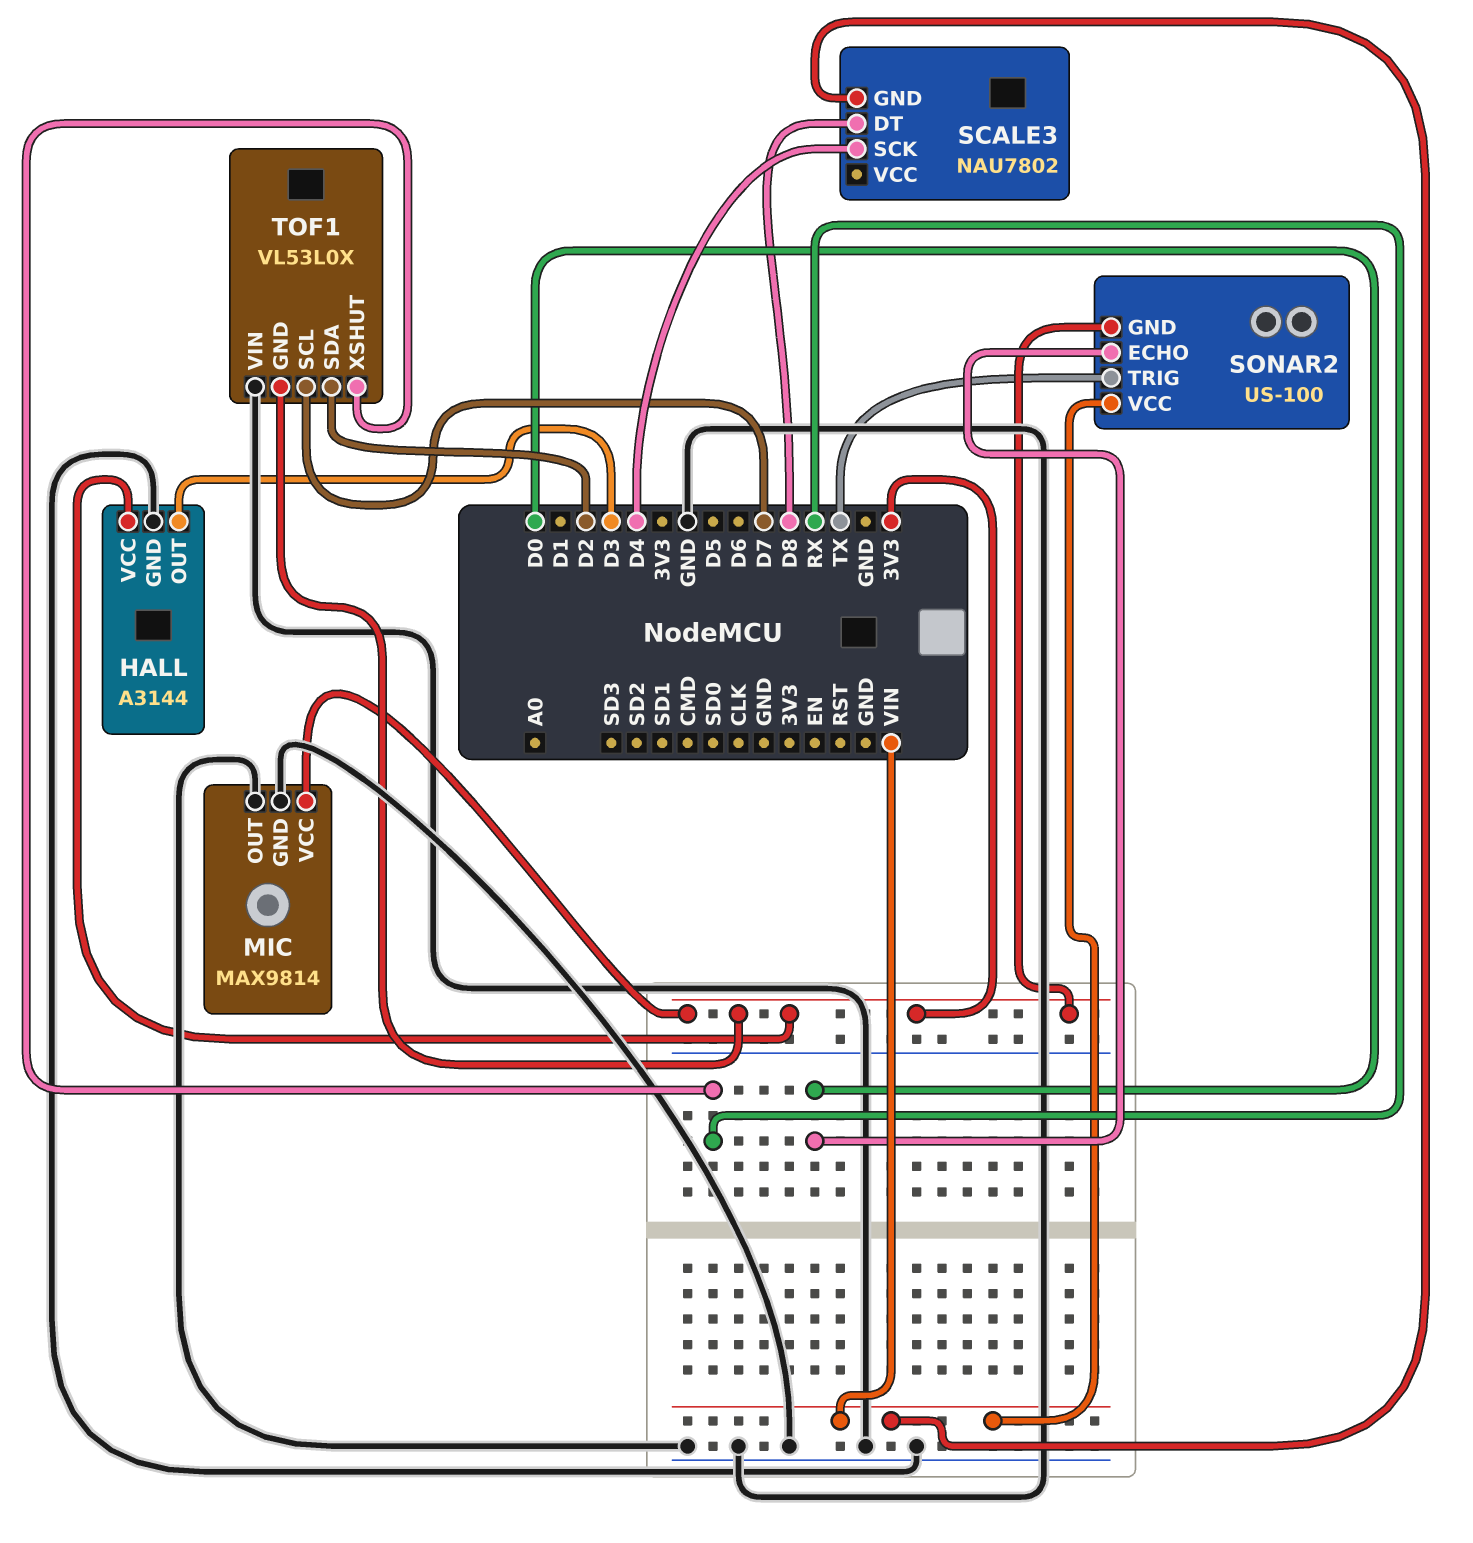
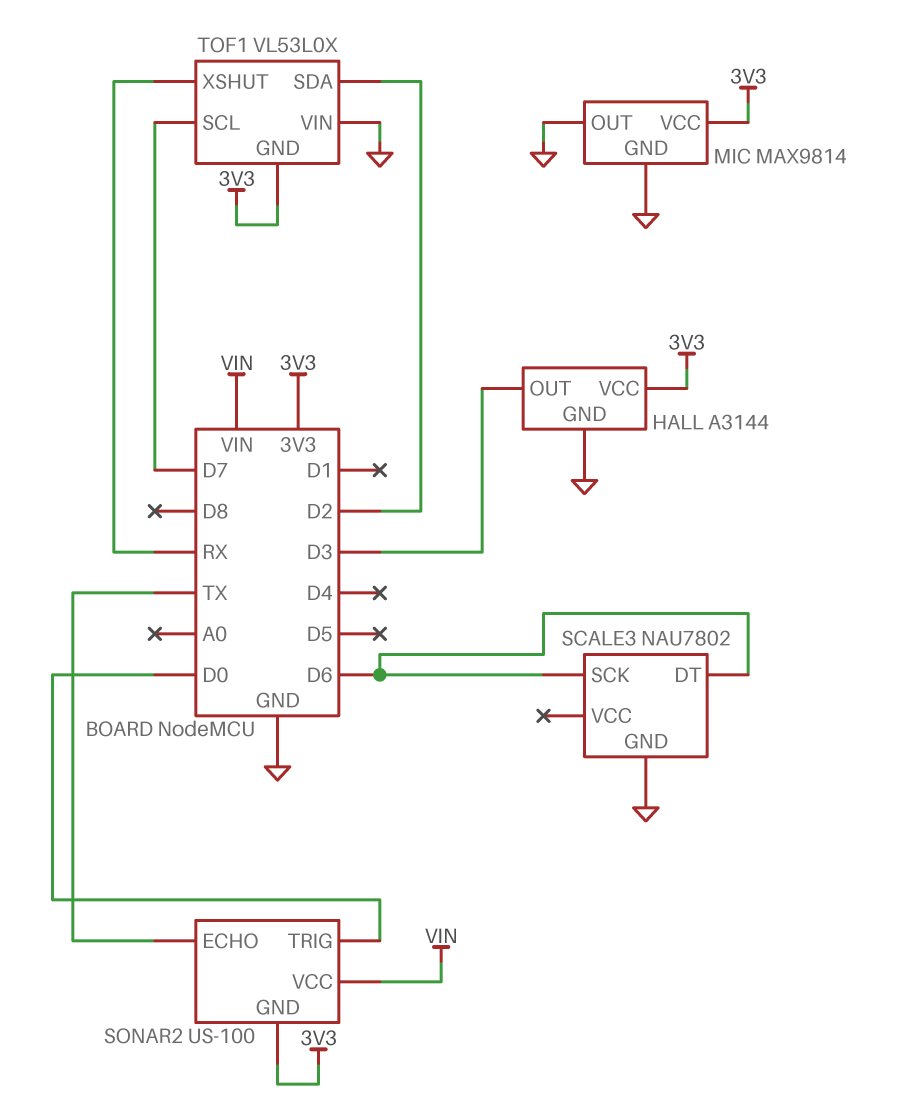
SCALE3 pin DT: D8 -> D6
SCALE3 pin GND: VIN -> GND
SCALE3 pin SCK: D4 -> D6
SONAR2 pin ECHO: D0 -> TX
SONAR2 pin TRIG: TX -> D0

